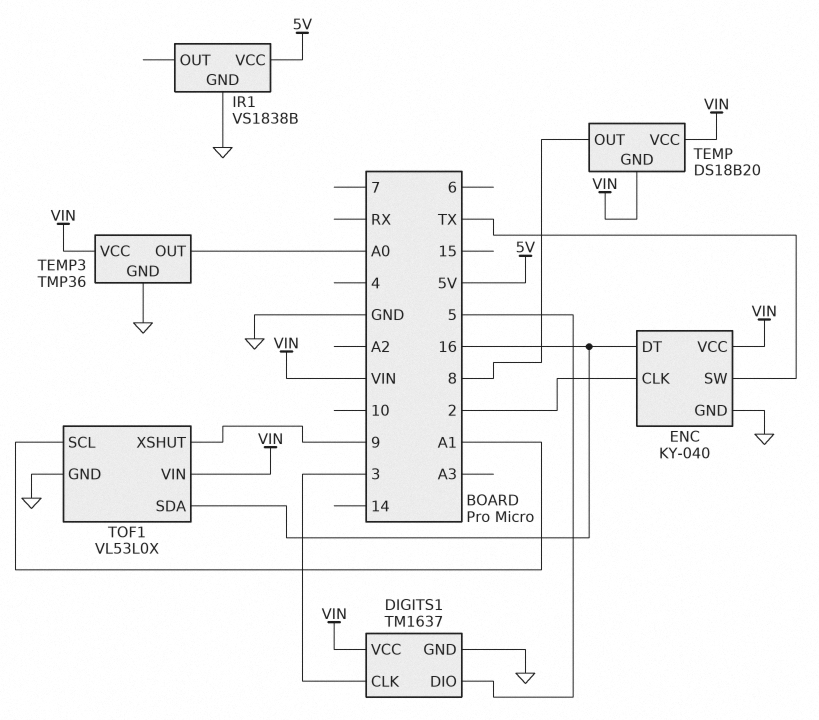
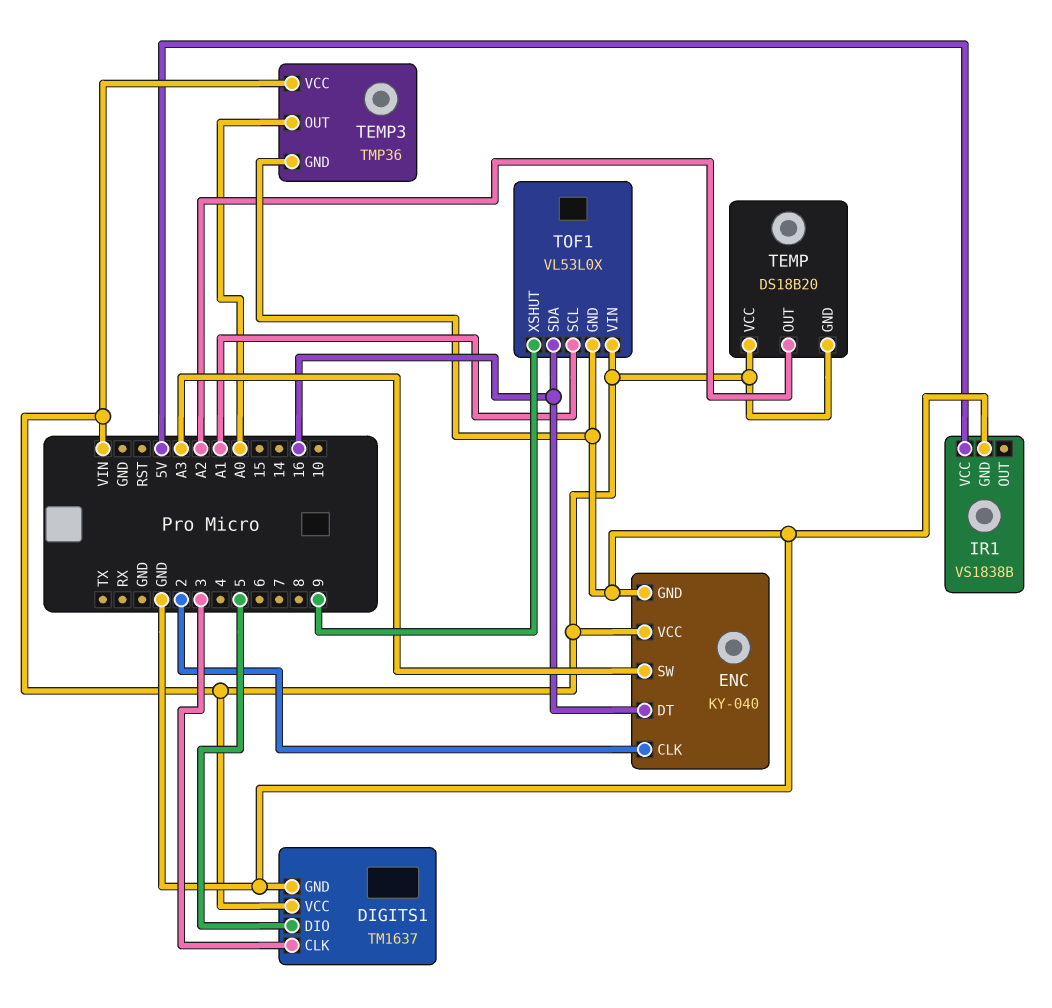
ENC pin SW: TX -> A3
TEMP pin OUT: 8 -> A2

